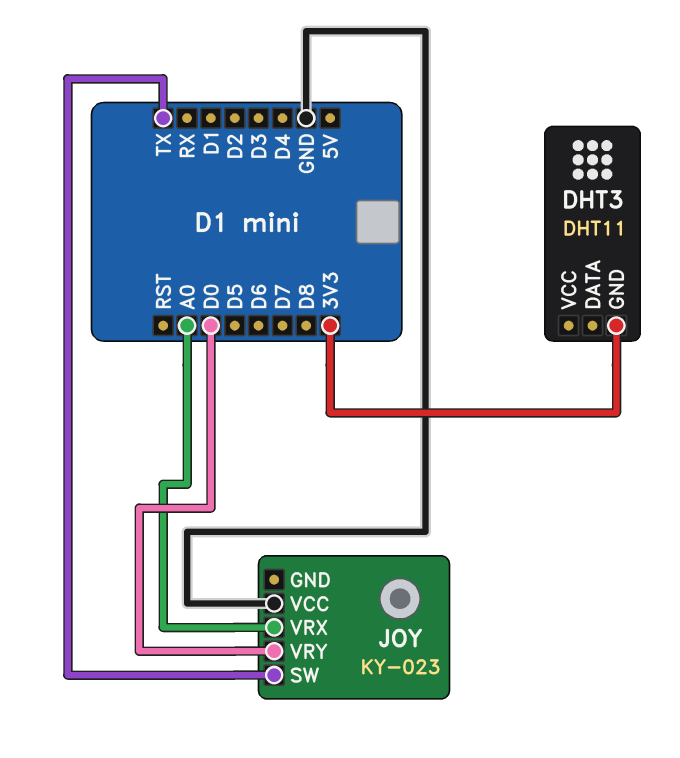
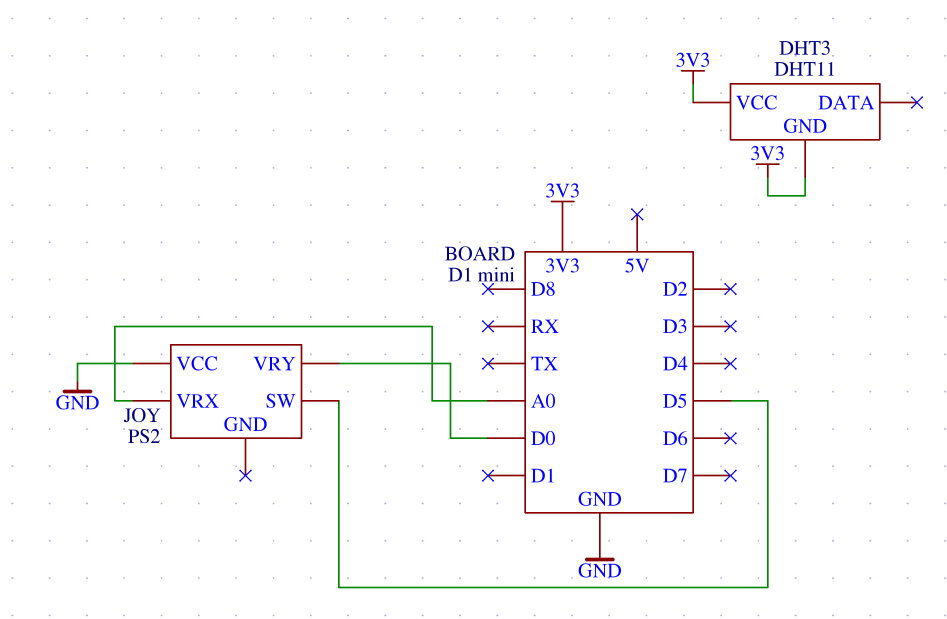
DHT3 pin VCC: none -> 3V3
JOY: KY-023 -> PS2
JOY pin SW: TX -> D5

